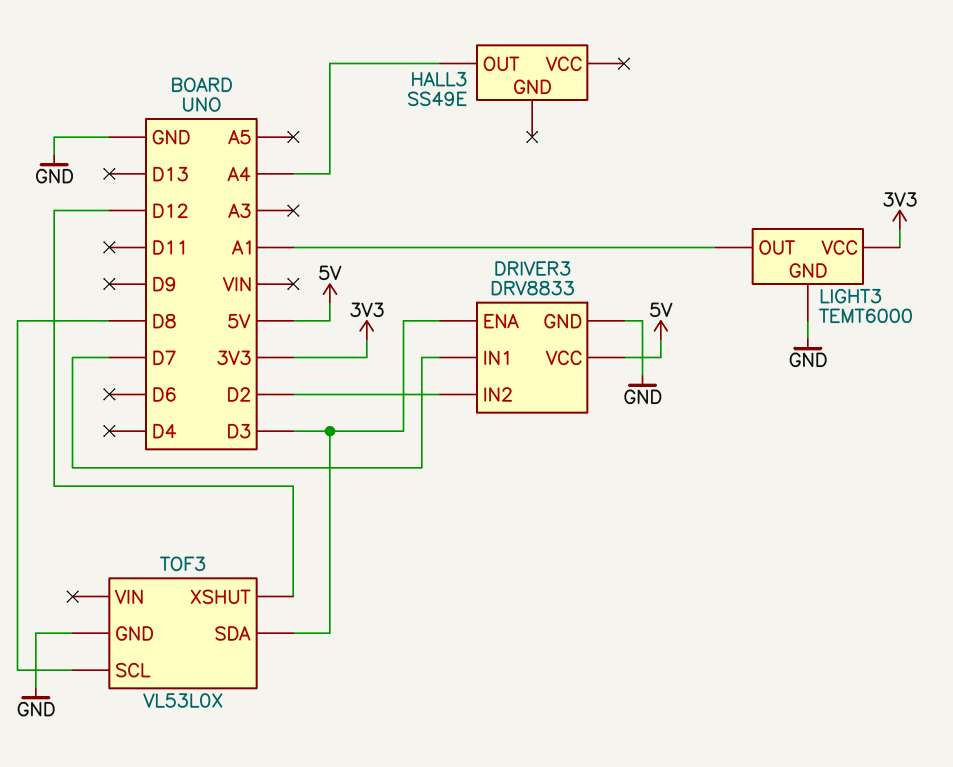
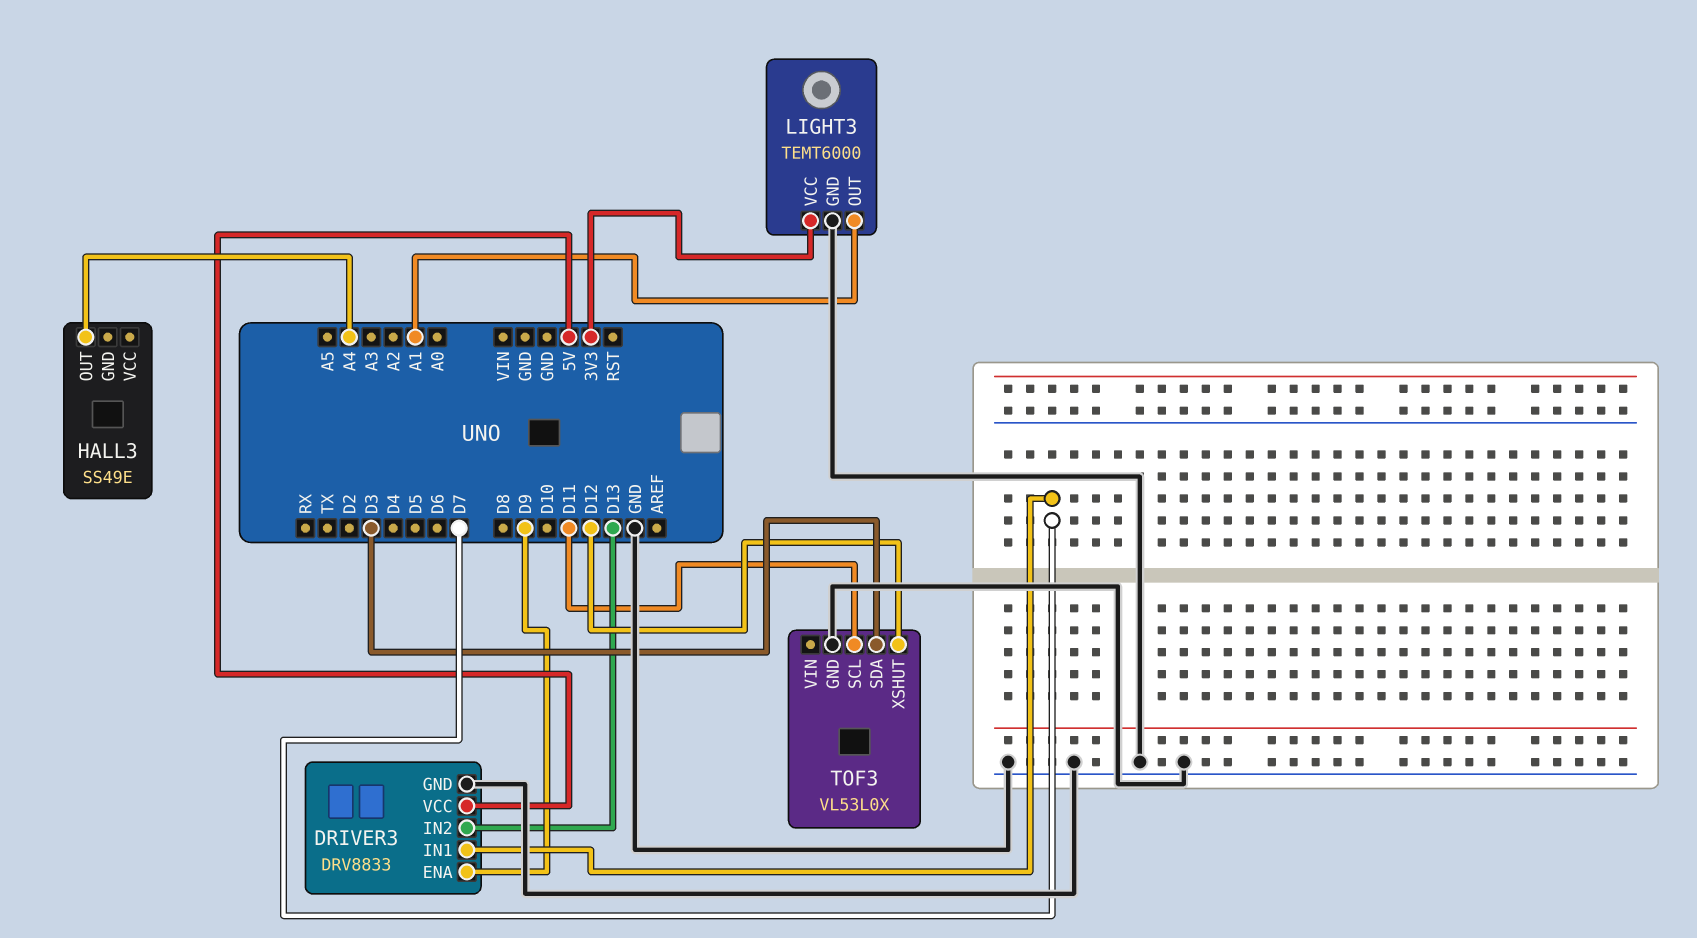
DRIVER3 pin ENA: D3 -> D9
DRIVER3 pin IN2: D2 -> D13
TOF3 pin SCL: D8 -> D11

